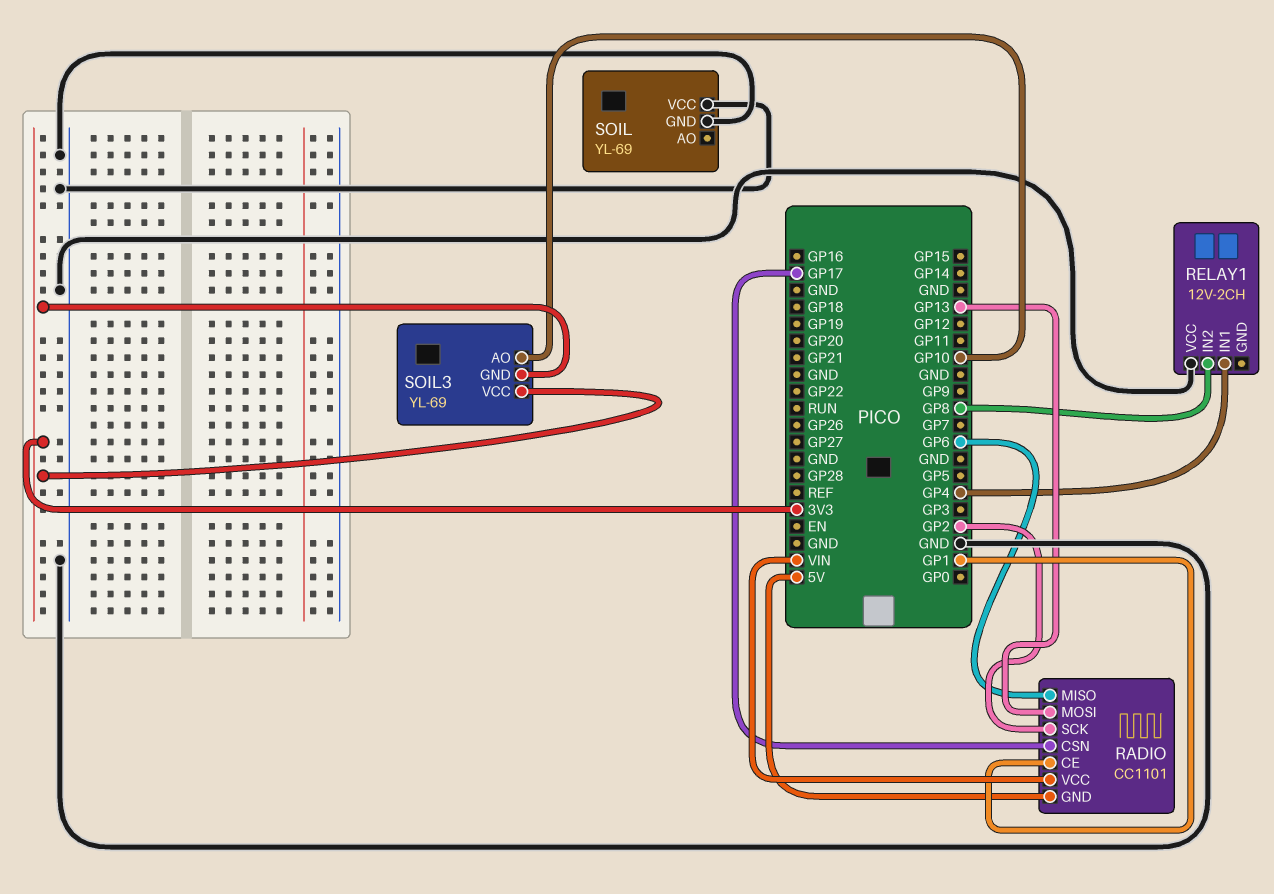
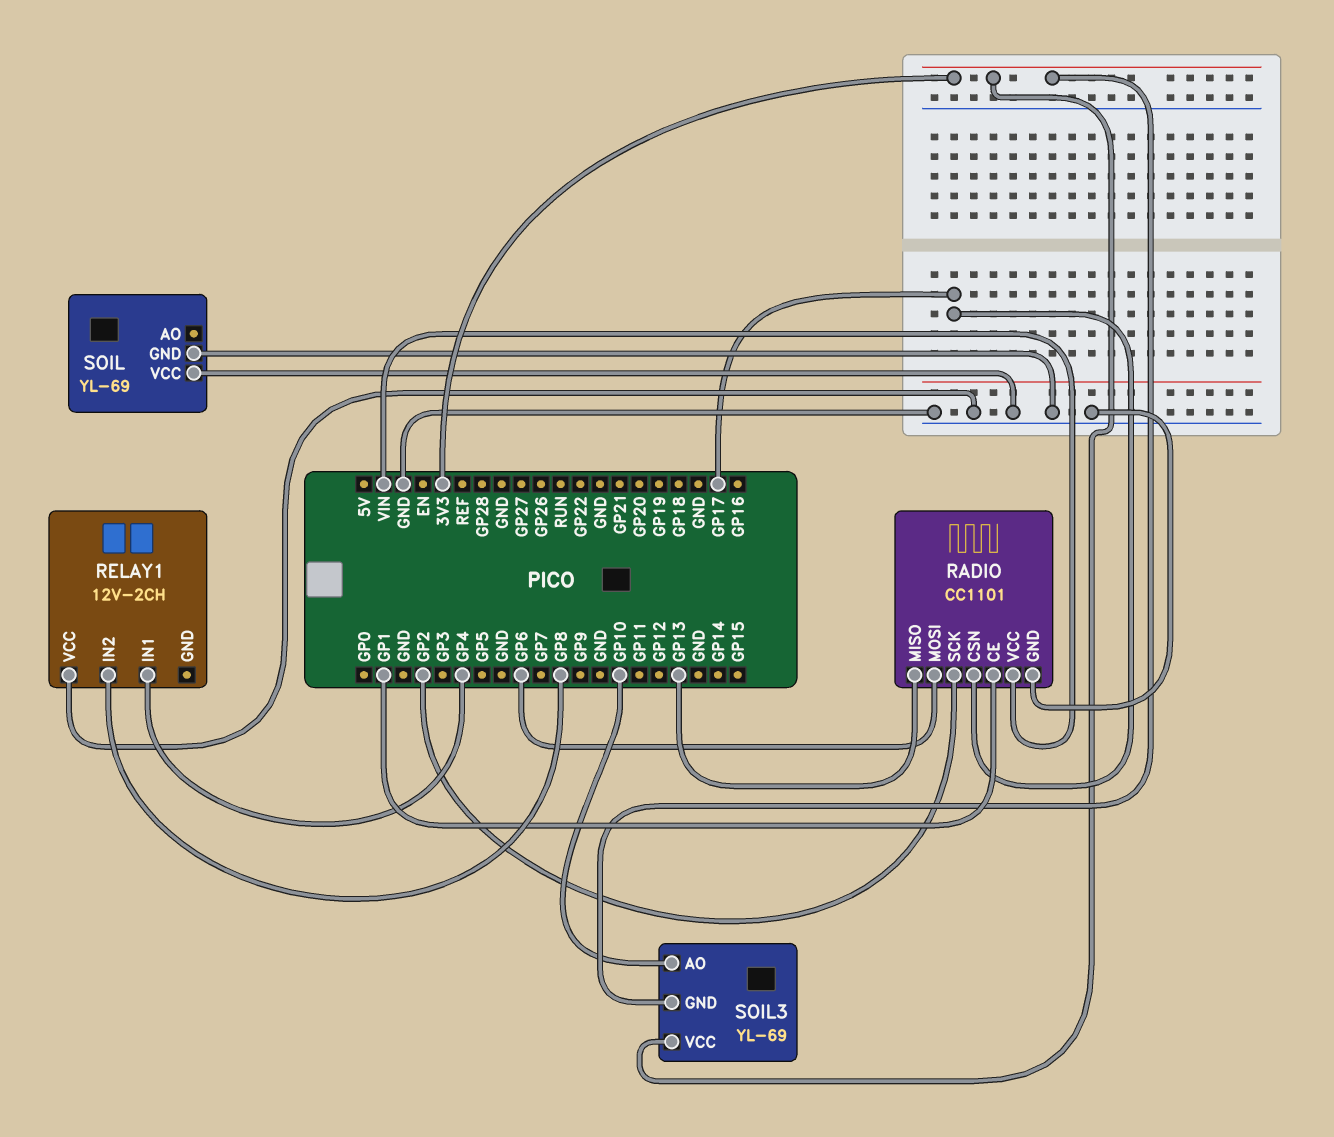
RADIO pin GND: 5V -> GND
RADIO pin MISO: GP6 -> GP13
RADIO pin MOSI: GP13 -> GP6

